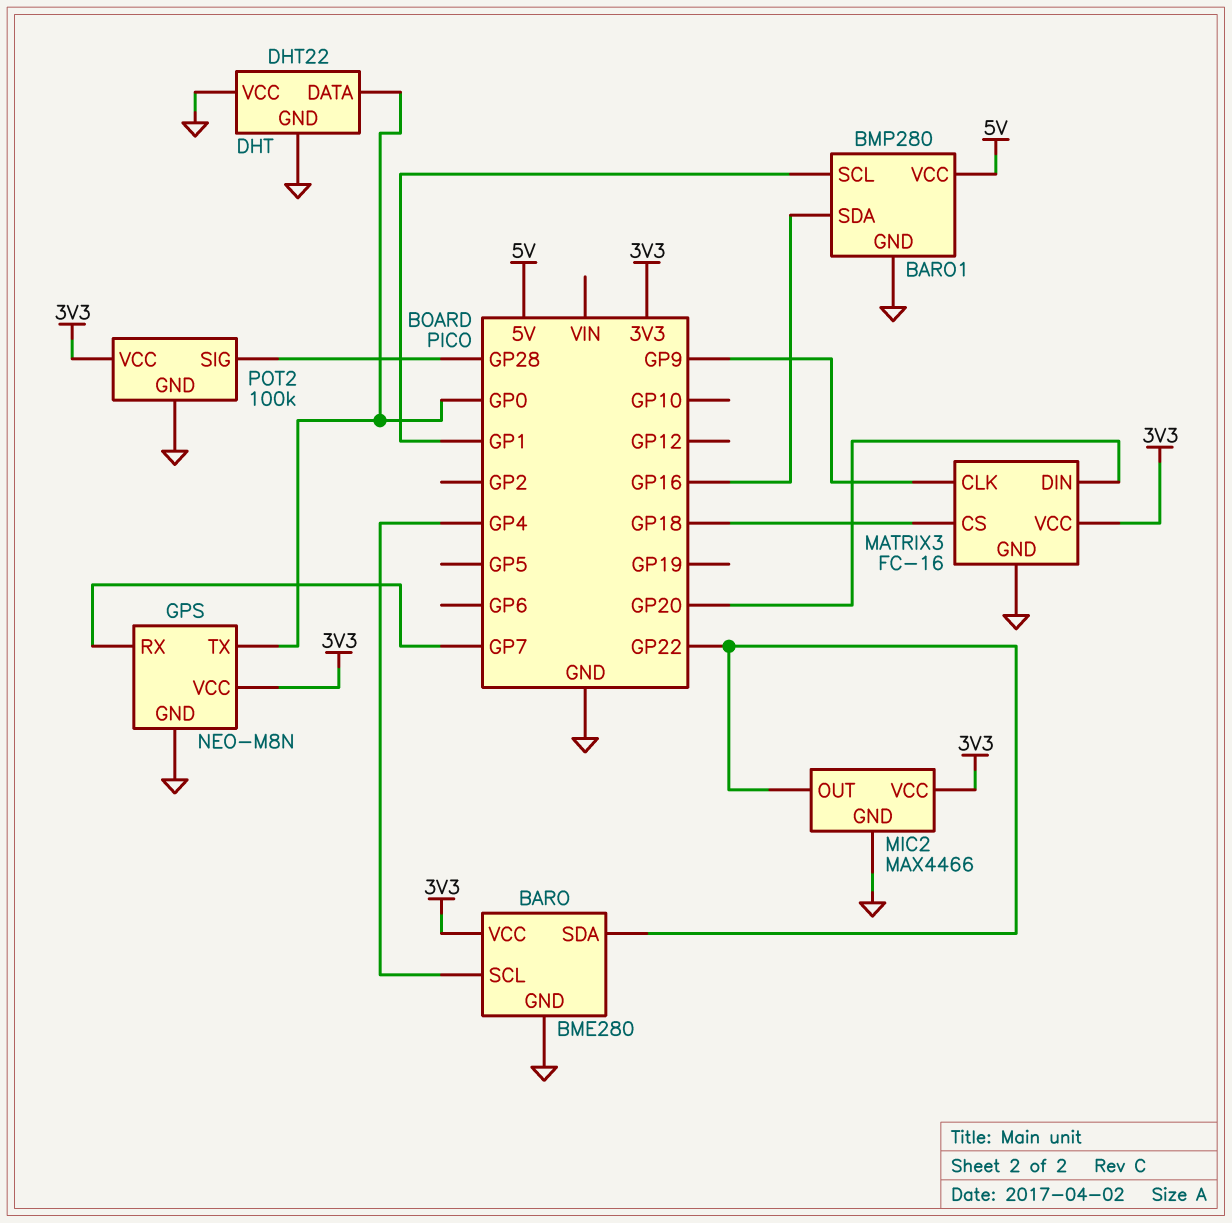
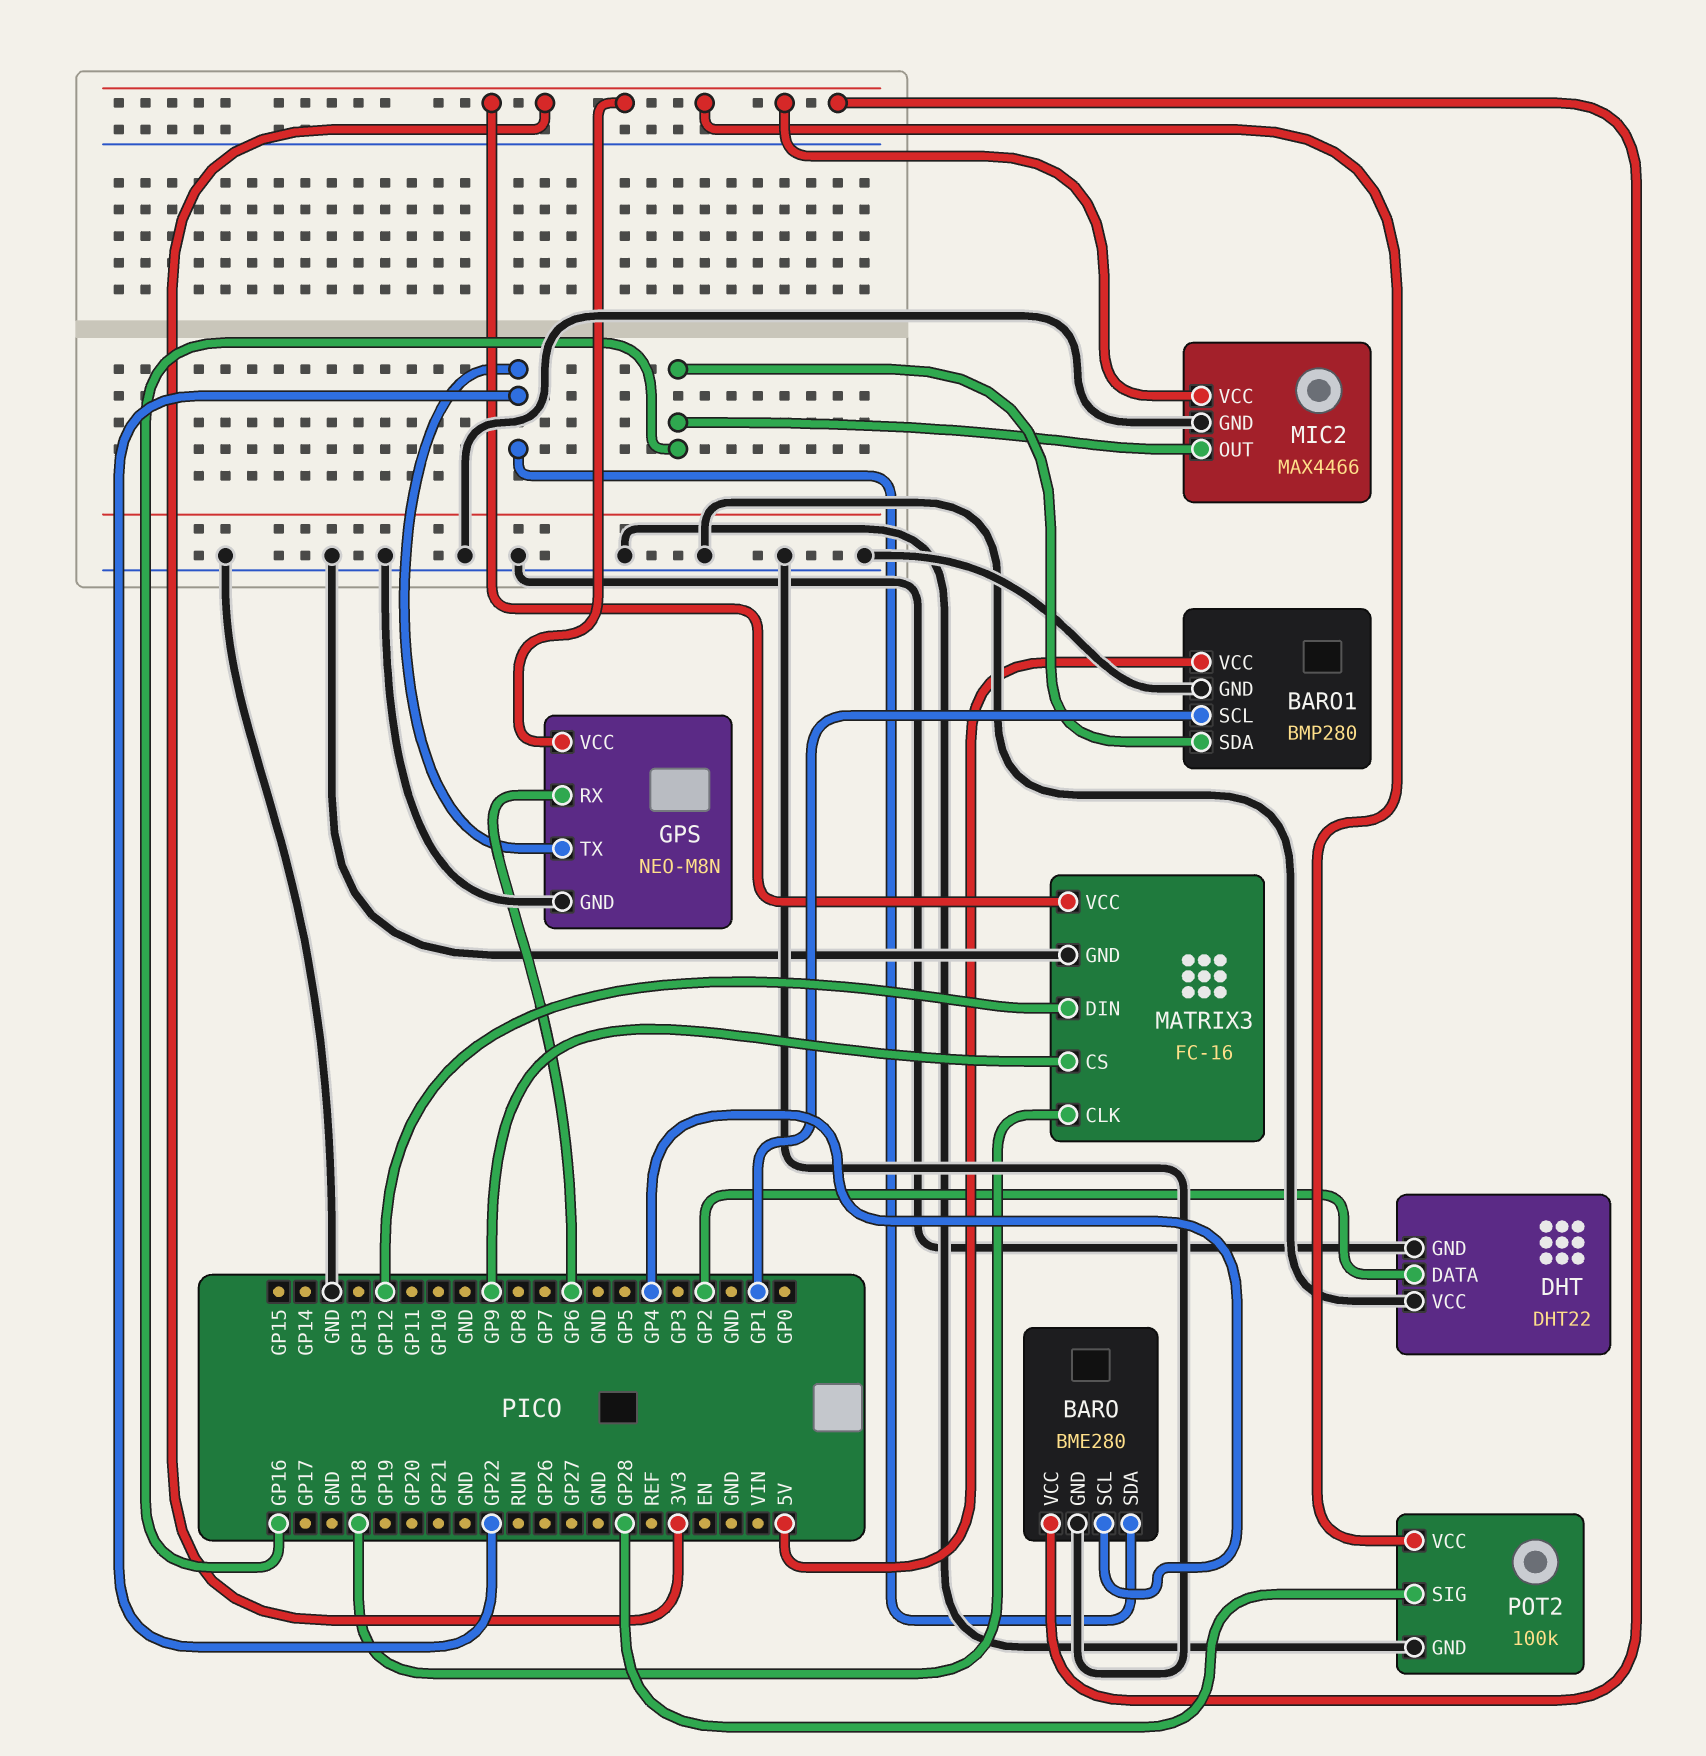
DHT pin DATA: GP0 -> GP2
GPS pin RX: GP7 -> GP6
GPS pin TX: GP0 -> GP22
MATRIX3 pin CLK: GP9 -> GP18
MATRIX3 pin CS: GP18 -> GP9
MATRIX3 pin DIN: GP20 -> GP12
MIC2 pin OUT: GP22 -> GP16

